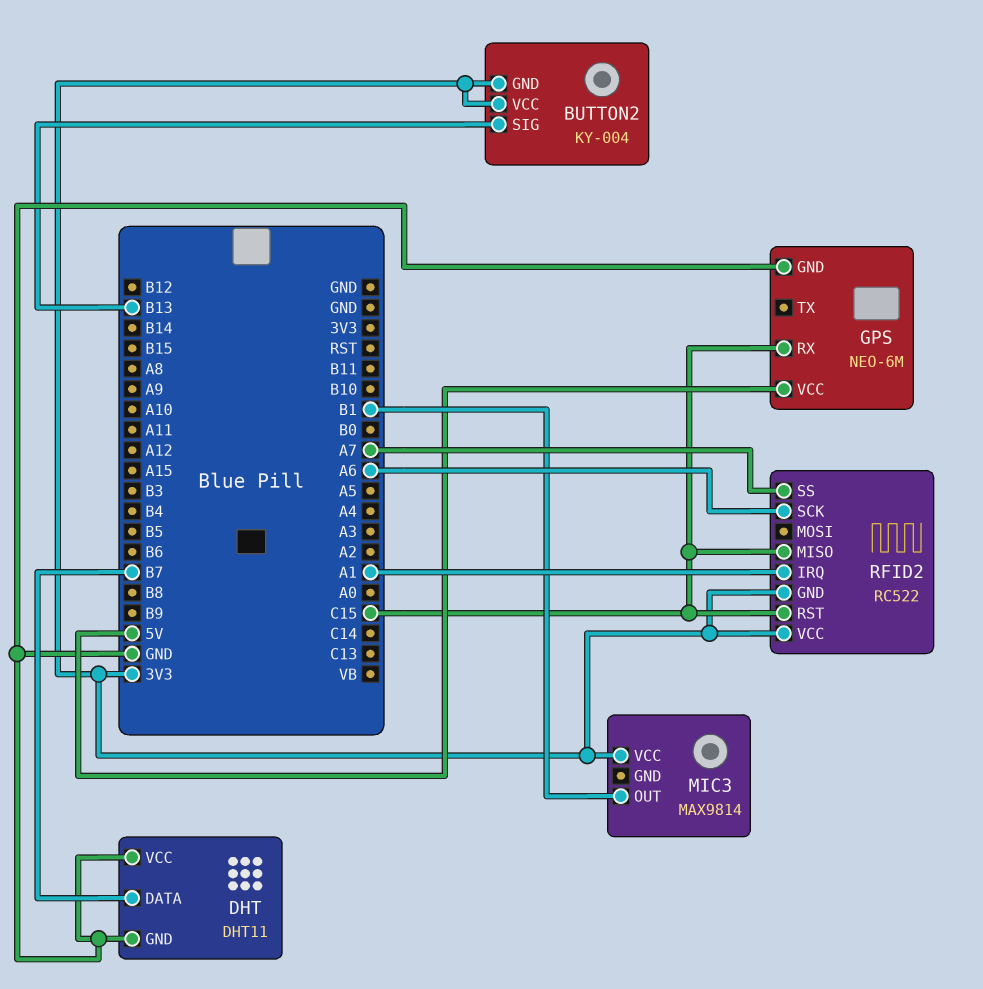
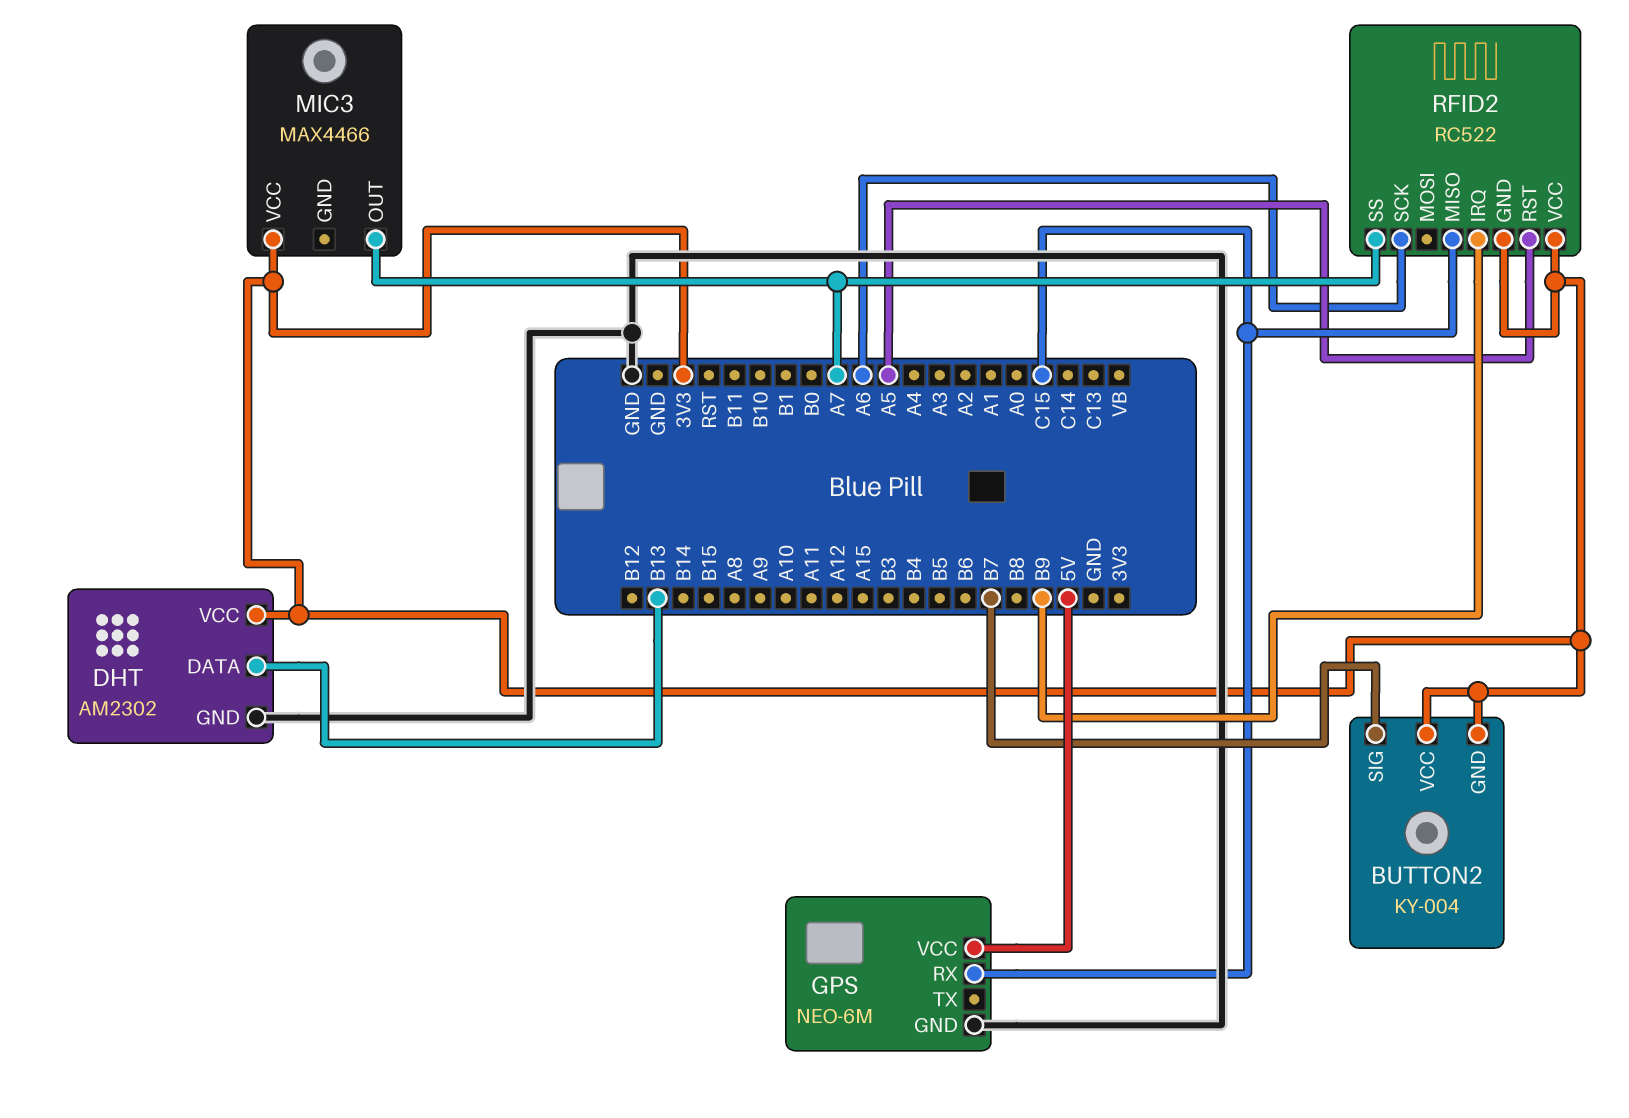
BUTTON2 pin SIG: B13 -> B7
DHT: DHT11 -> AM2302
DHT pin DATA: B7 -> B13
DHT pin VCC: GND -> 3V3
MIC3: MAX9814 -> MAX4466
MIC3 pin OUT: B1 -> A7
RFID2 pin IRQ: A1 -> B9
RFID2 pin RST: C15 -> A5

